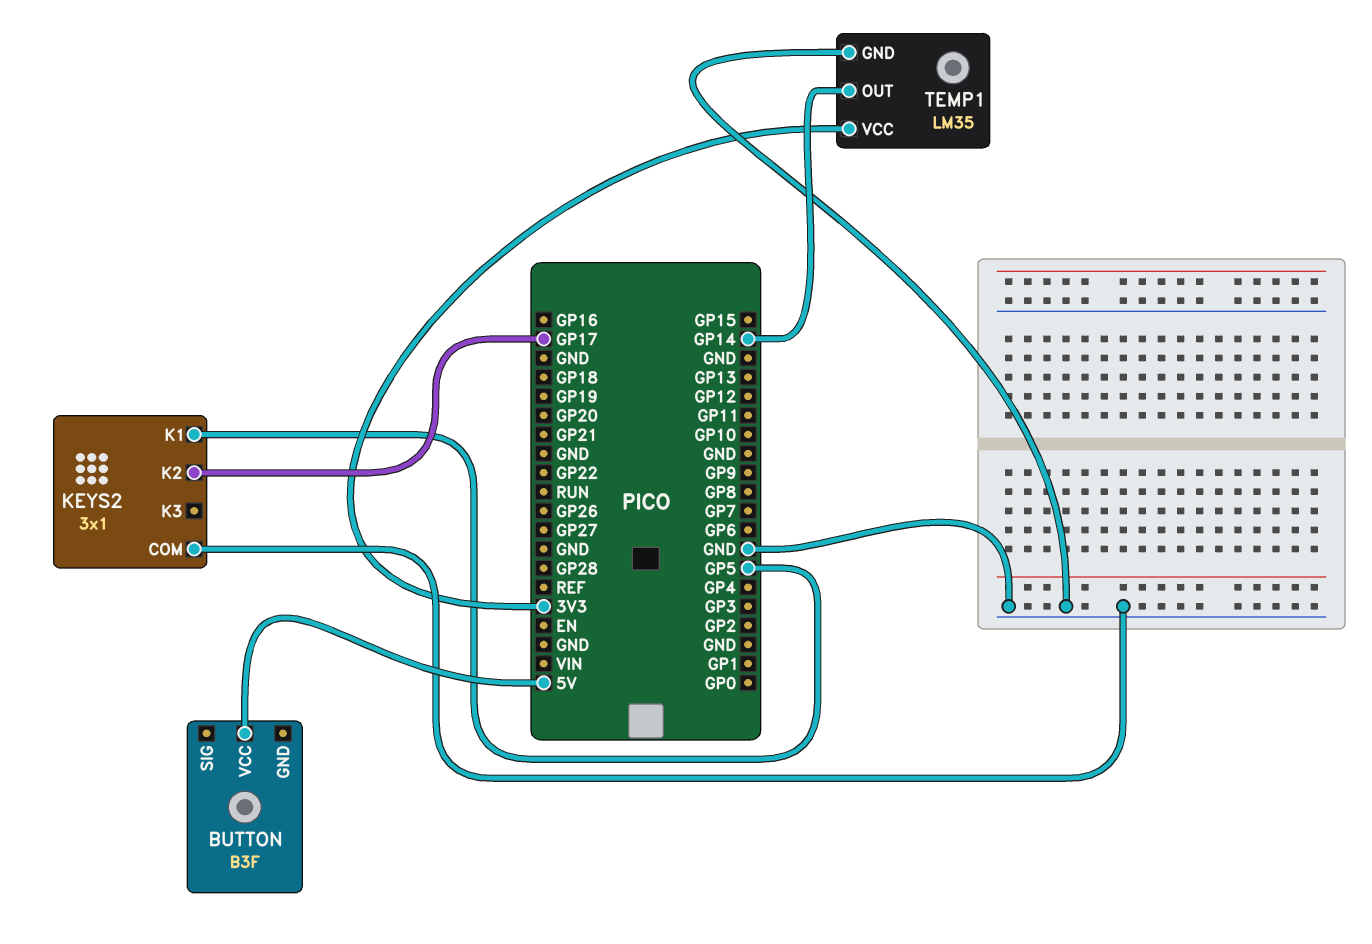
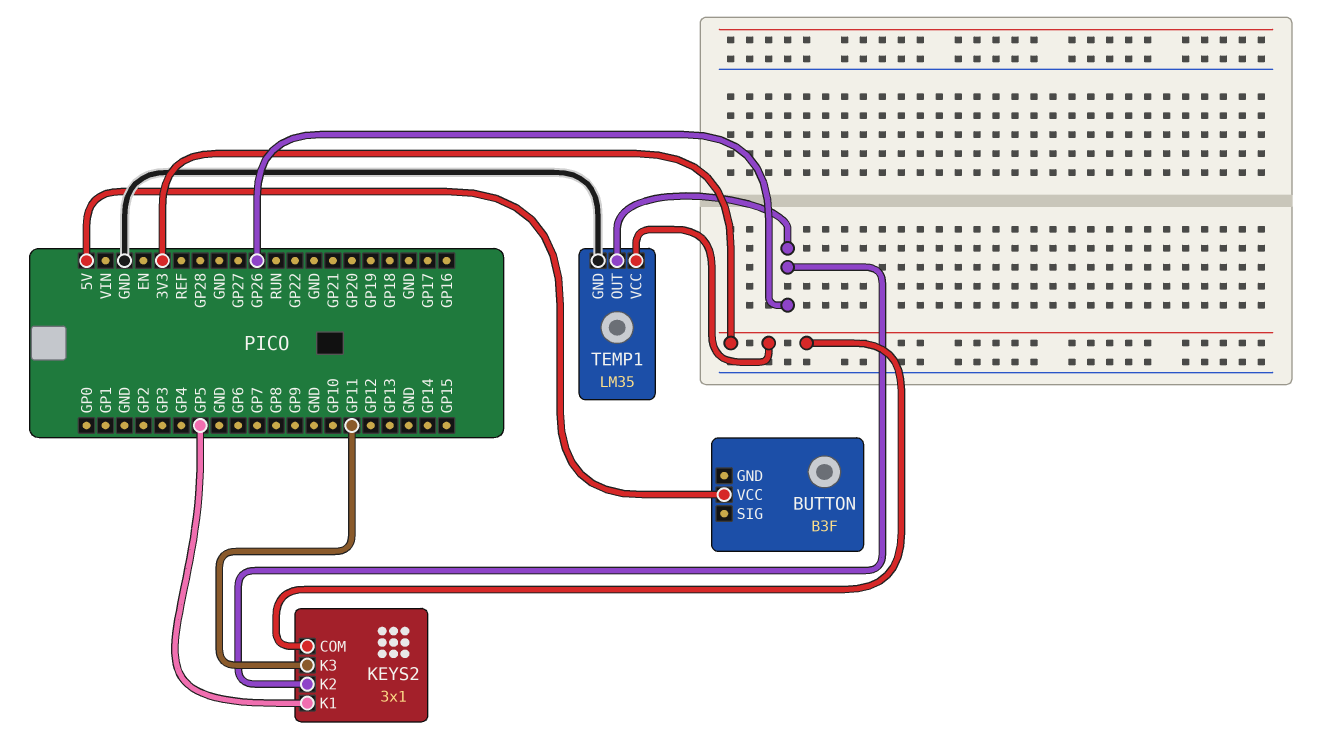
KEYS2 pin COM: GND -> 3V3
KEYS2 pin K2: GP17 -> GP26
KEYS2 pin K3: none -> GP11
TEMP1 pin OUT: GP14 -> GP26

